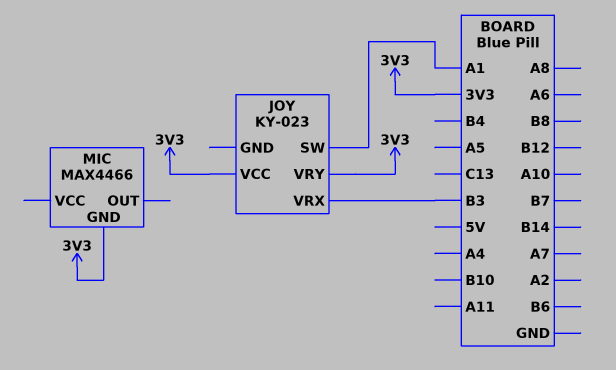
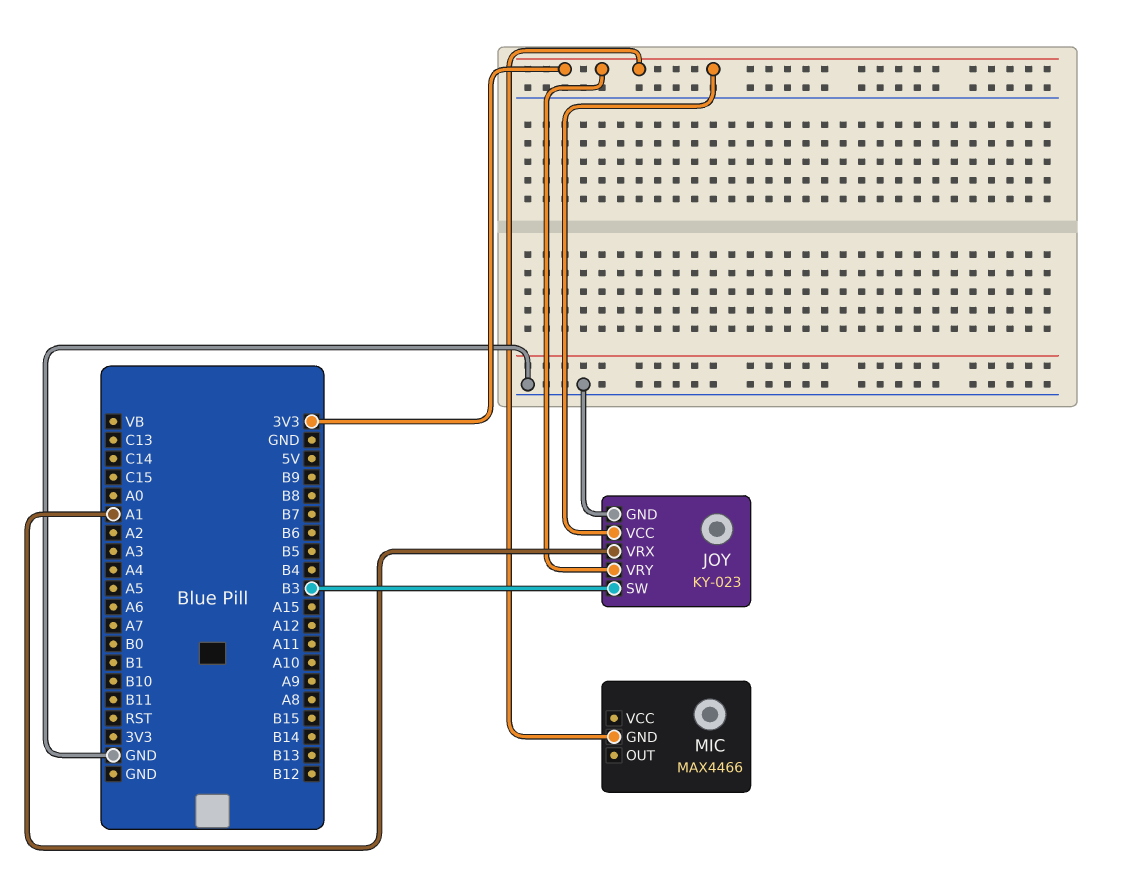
JOY pin GND: none -> GND
JOY pin SW: A1 -> B3
JOY pin VRX: B3 -> A1

